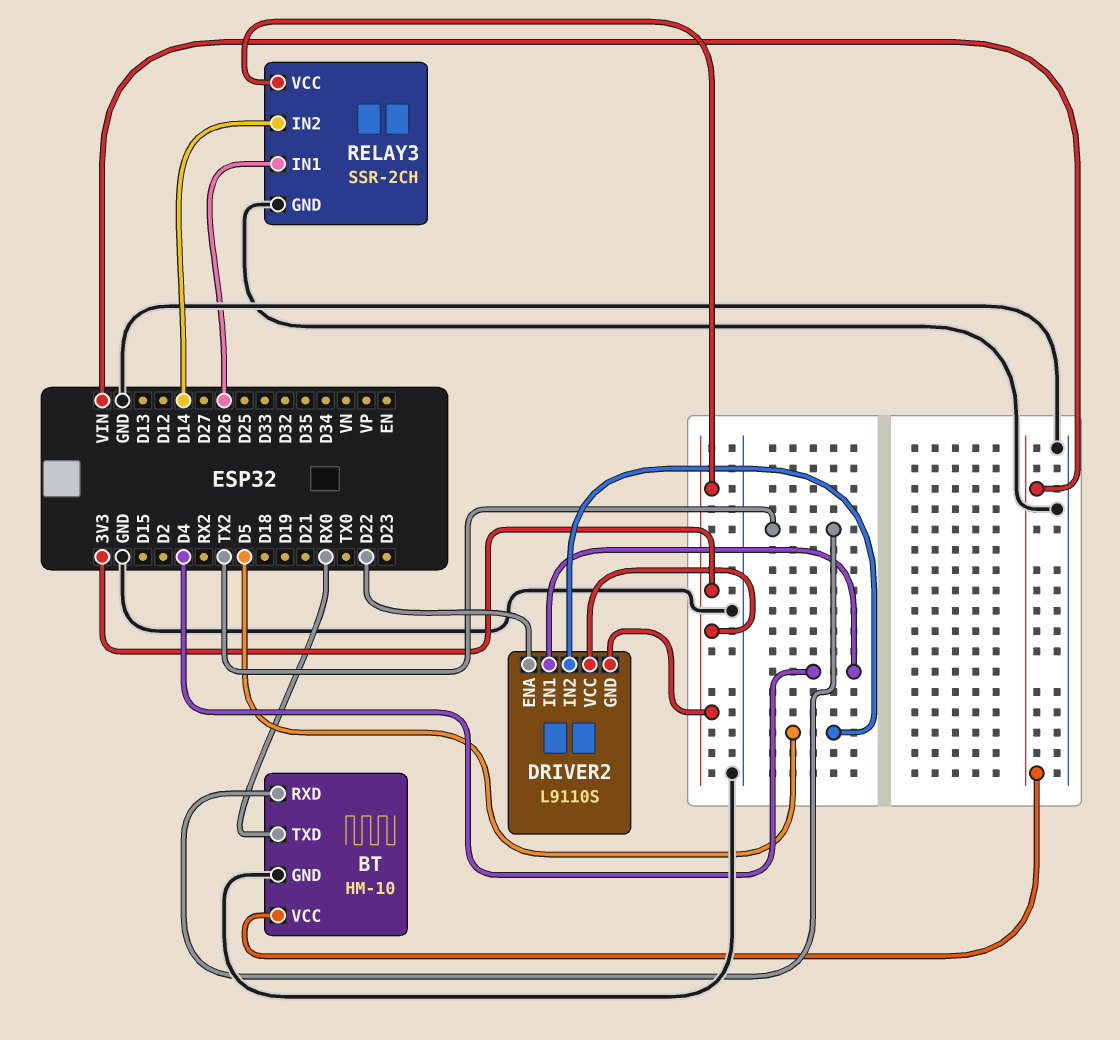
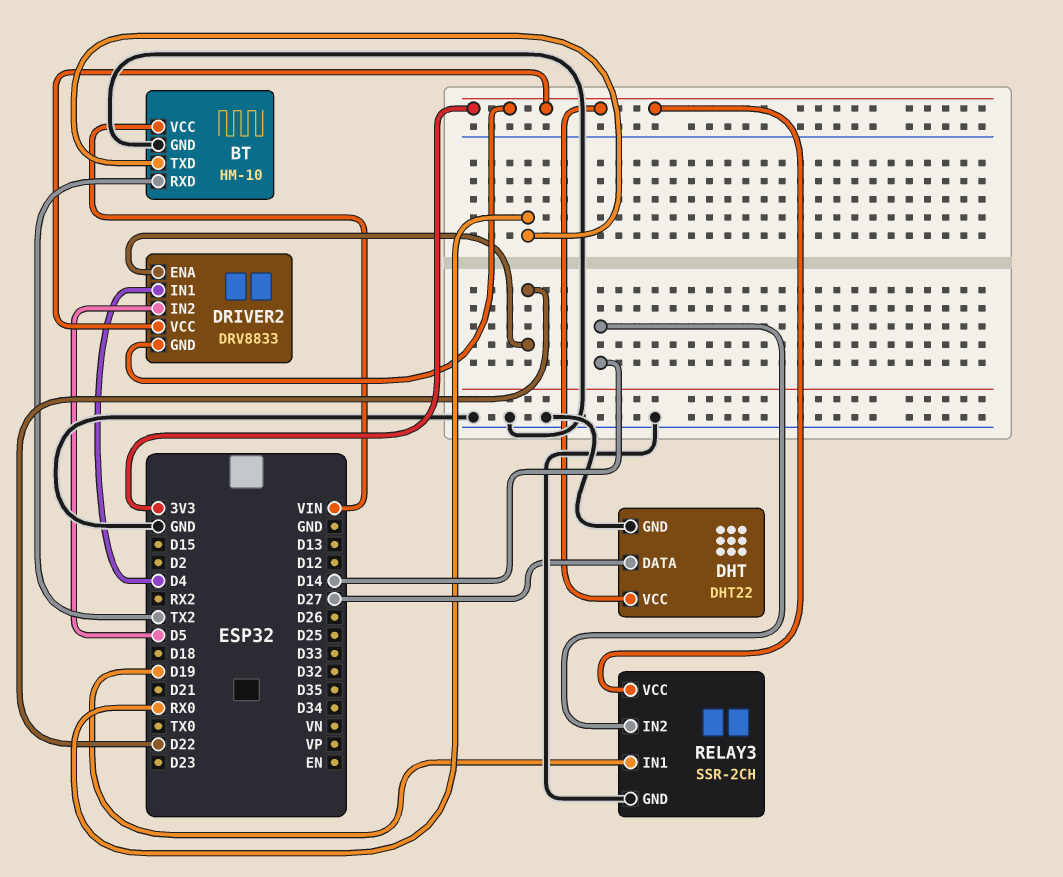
DHT: none -> DHT22
DHT pin DATA: none -> D27
DHT pin GND: none -> GND
DHT pin VCC: none -> 3V3
DRIVER2: L9110S -> DRV8833
RELAY3 pin IN1: D26 -> D19

